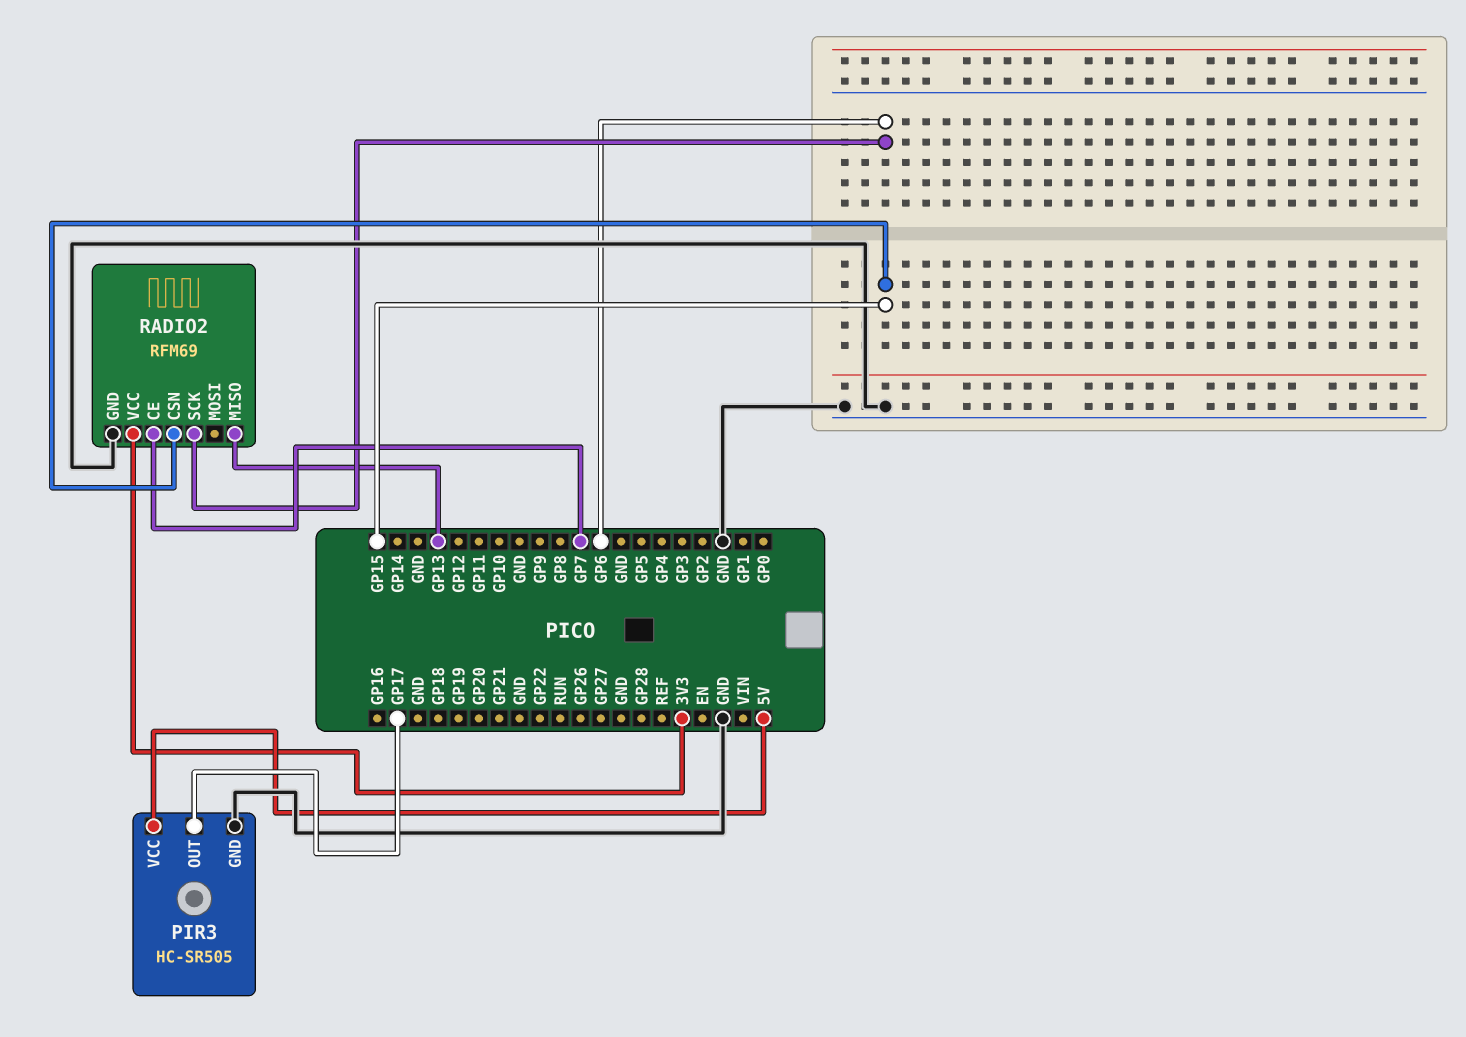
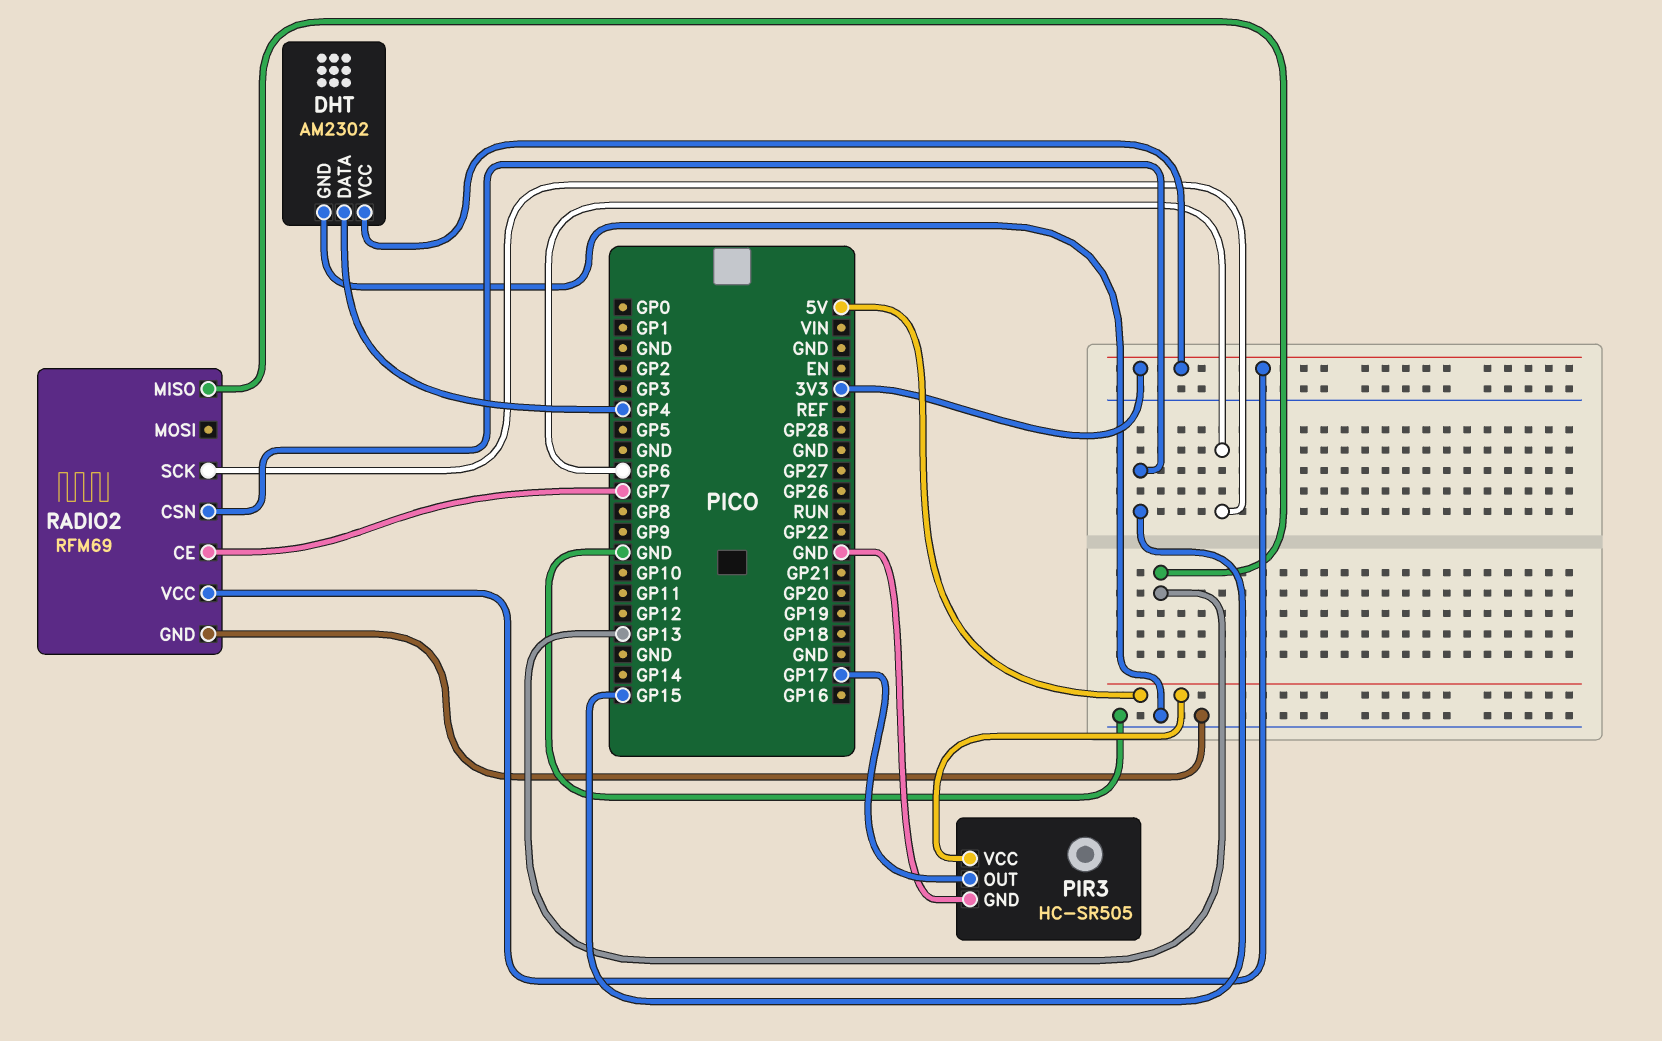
DHT: none -> AM2302
DHT pin DATA: none -> GP4
DHT pin GND: none -> GND
DHT pin VCC: none -> 3V3

